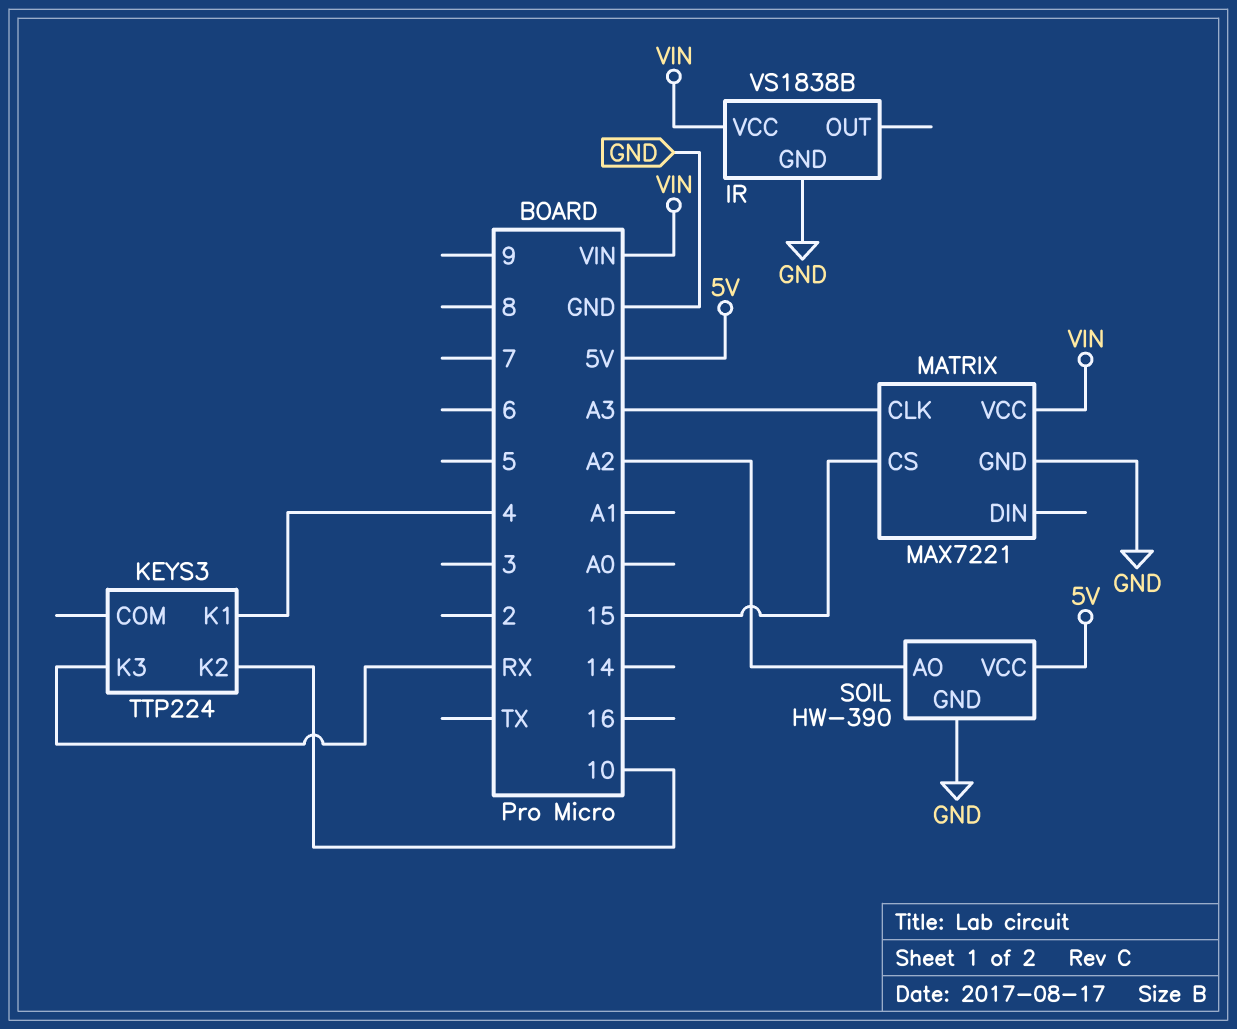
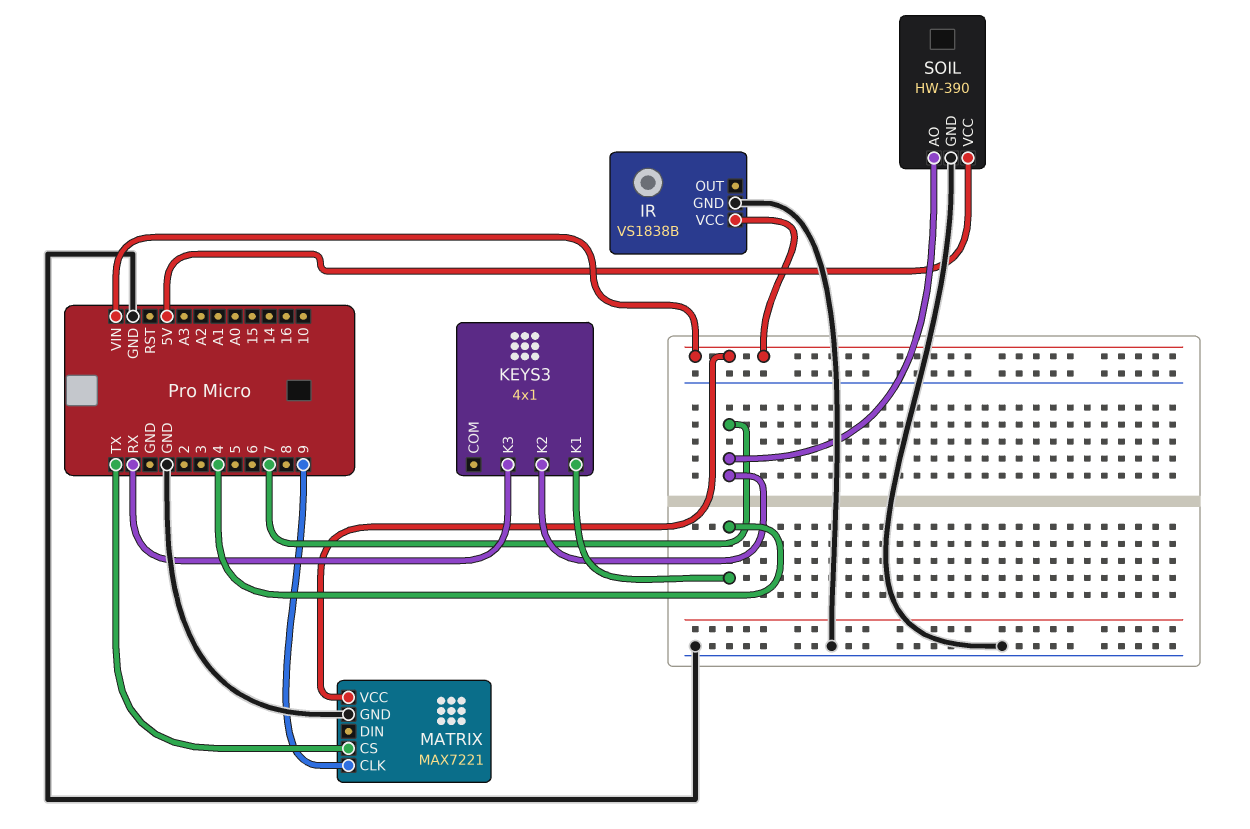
KEYS3: TTP224 -> 4x1
KEYS3 pin K2: 10 -> 7
MATRIX pin CLK: A3 -> 9
MATRIX pin CS: 15 -> TX
SOIL pin AO: A2 -> 7

